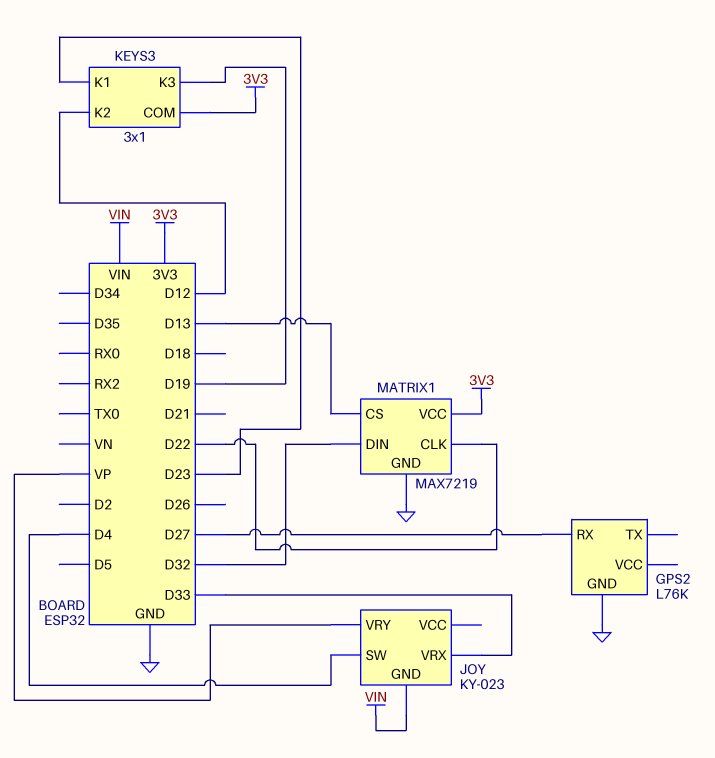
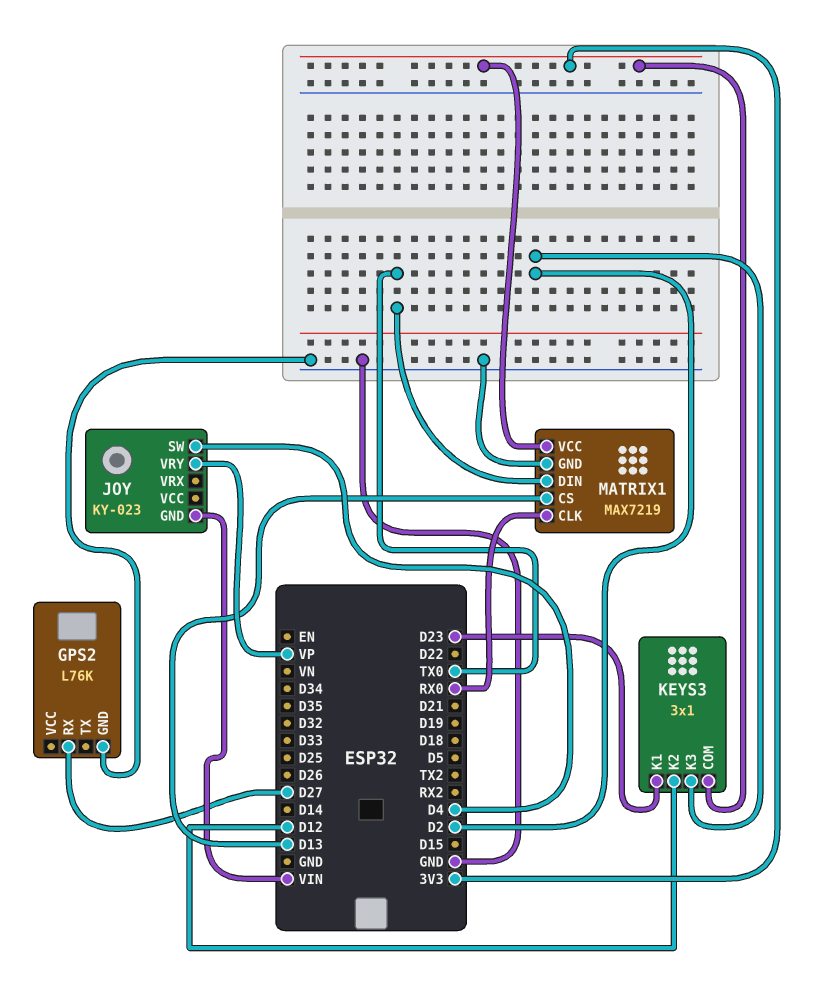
JOY pin VRX: D33 -> none
KEYS3 pin K3: D19 -> D2
MATRIX1 pin CLK: D22 -> RX0
MATRIX1 pin DIN: D32 -> TX0

